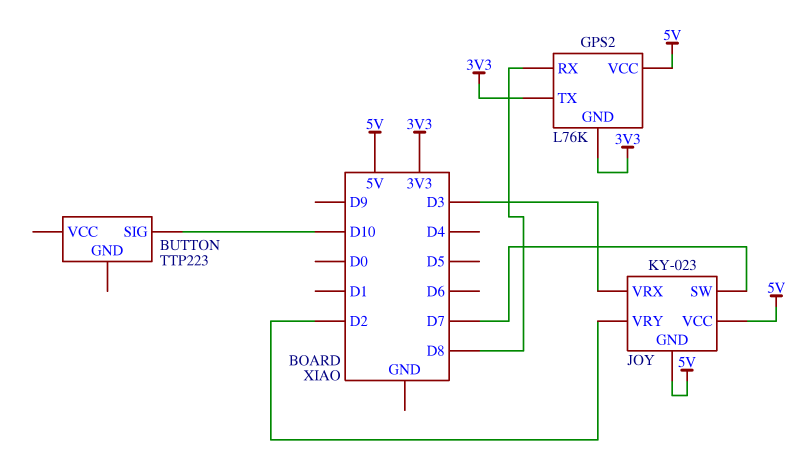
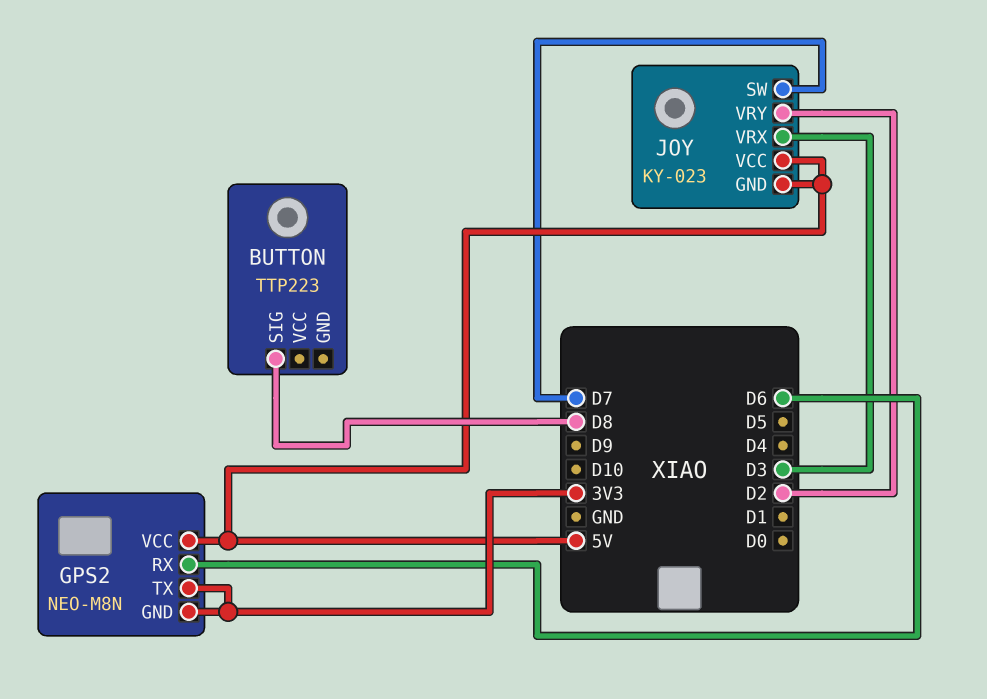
BUTTON pin SIG: D10 -> D8
GPS2: L76K -> NEO-M8N
GPS2 pin RX: D8 -> D6

